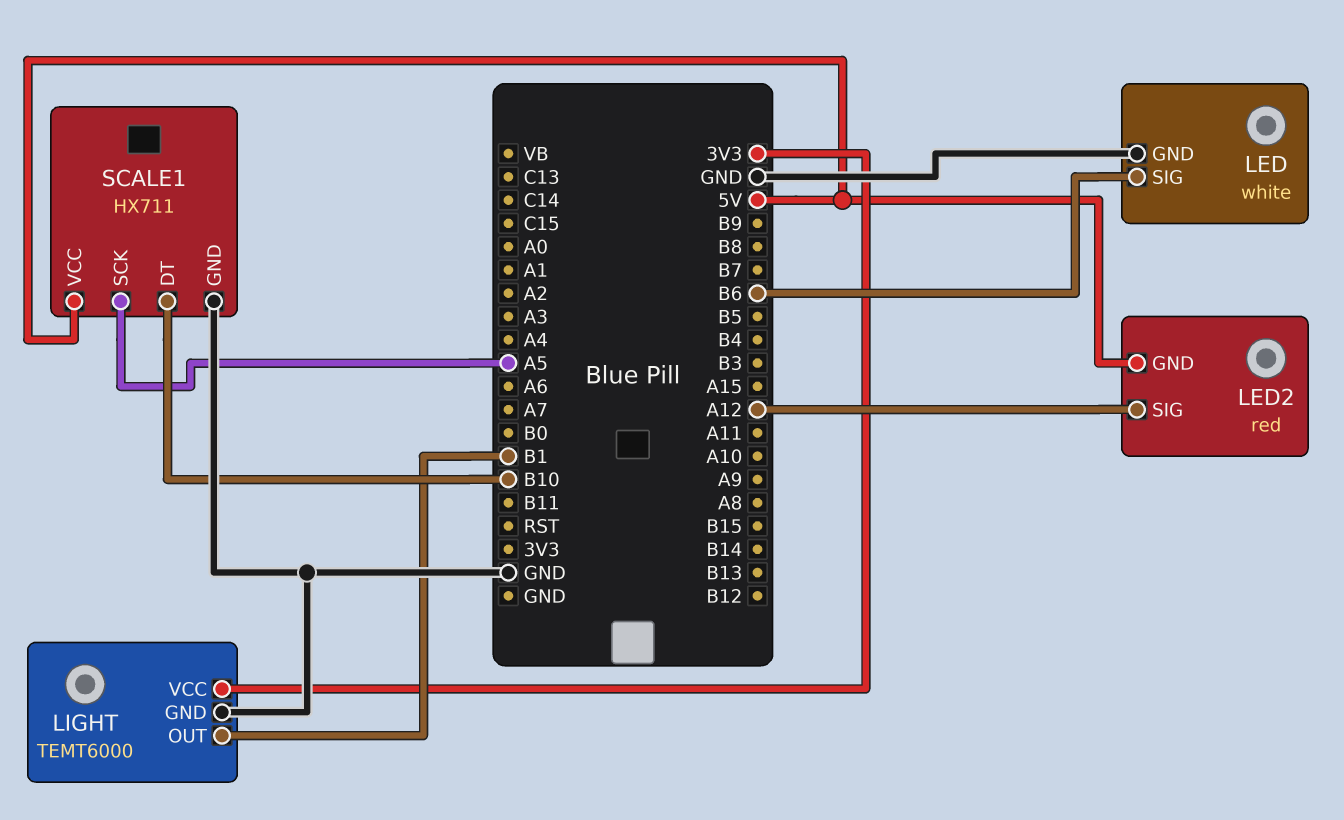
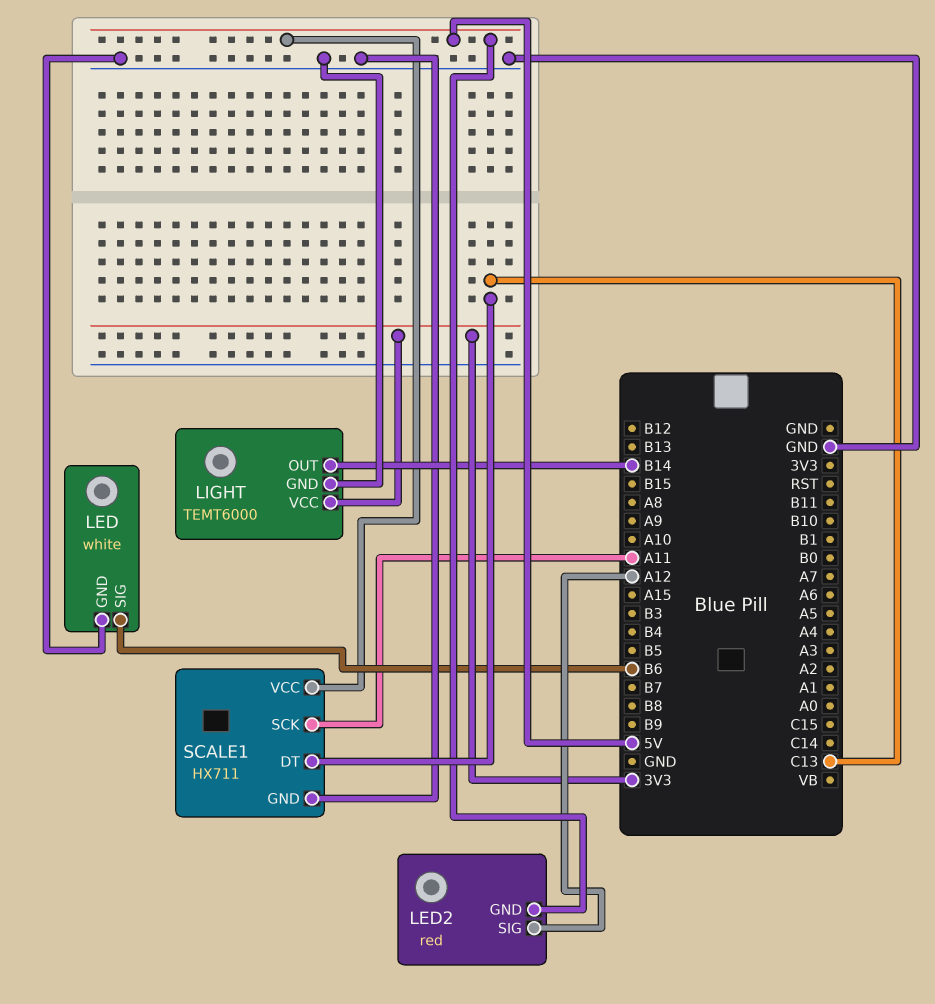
LIGHT pin OUT: B1 -> B14
SCALE1 pin DT: B10 -> C13
SCALE1 pin SCK: A5 -> A11

